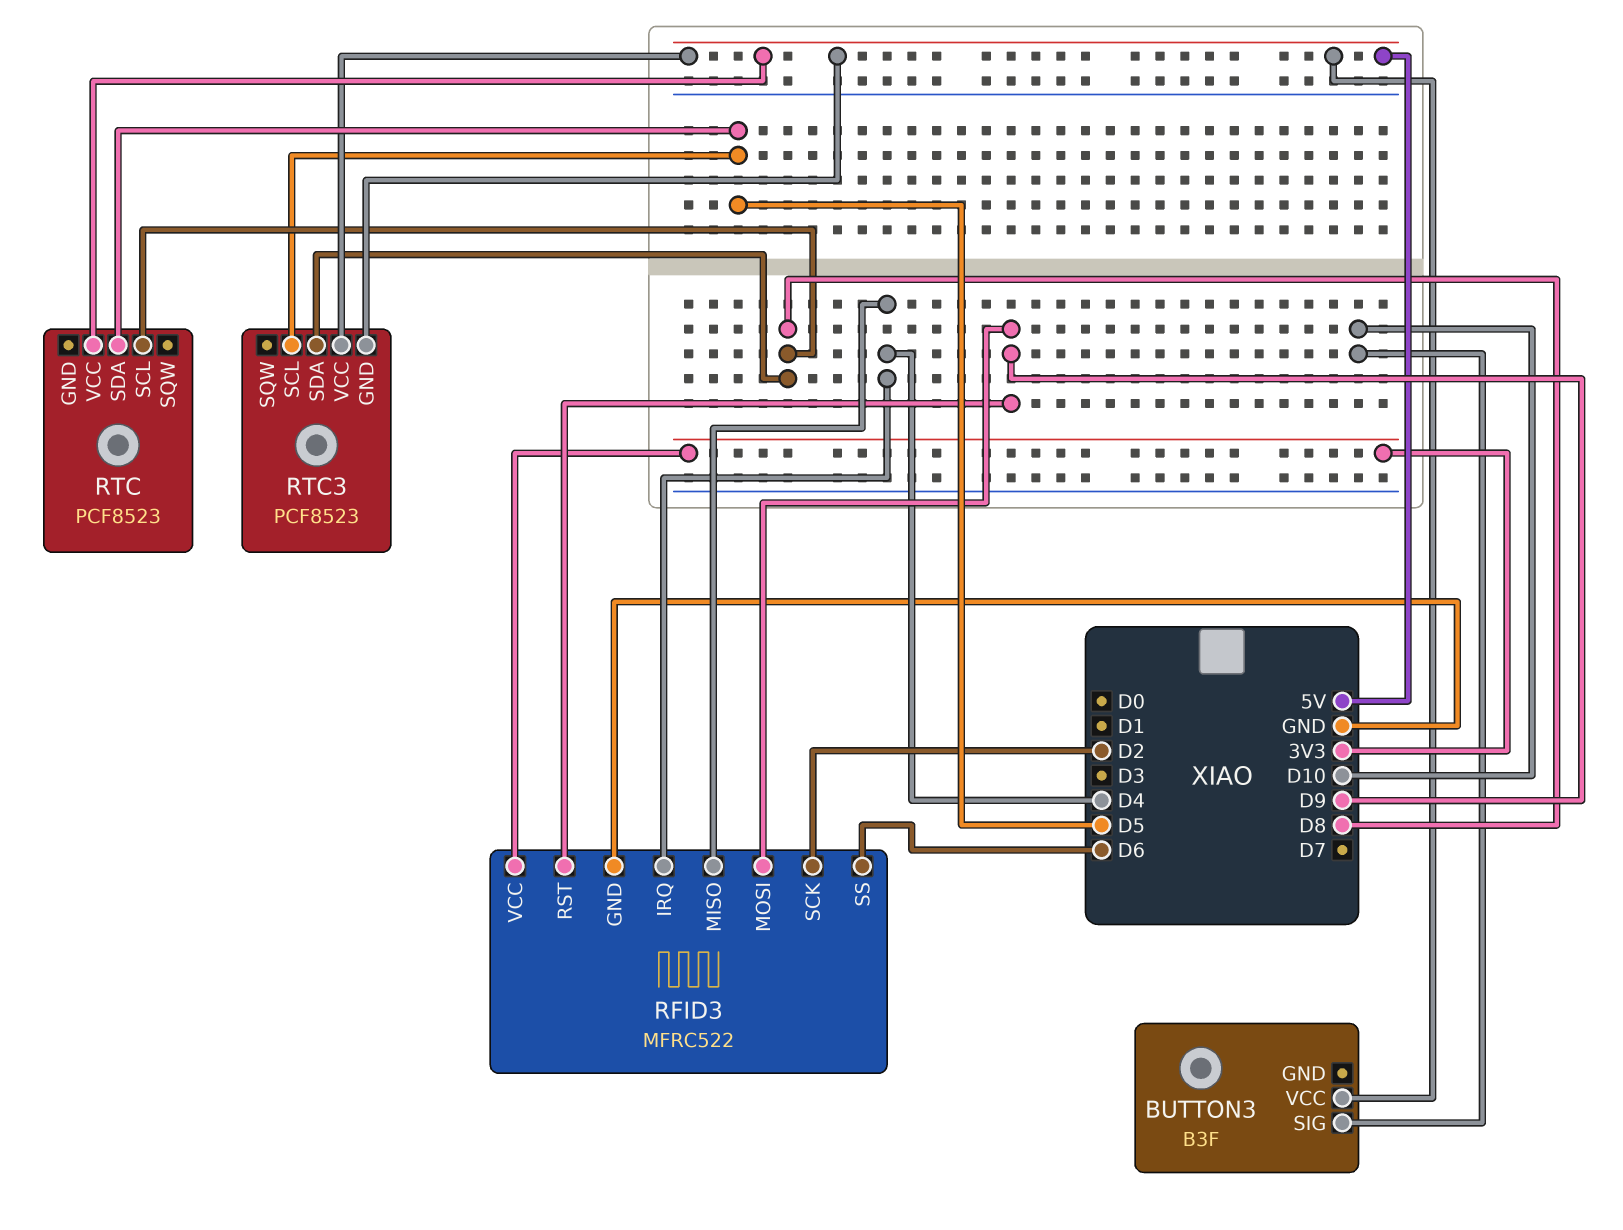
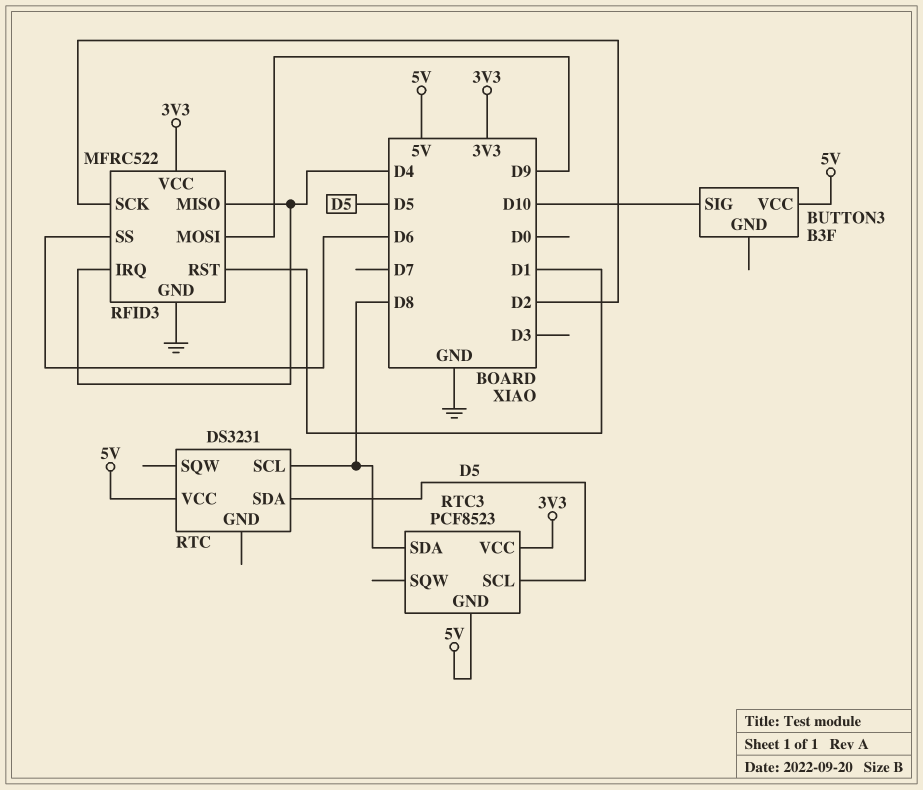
RFID3 pin RST: D9 -> D1
RTC: PCF8523 -> DS3231
RTC3 pin VCC: 5V -> 3V3

